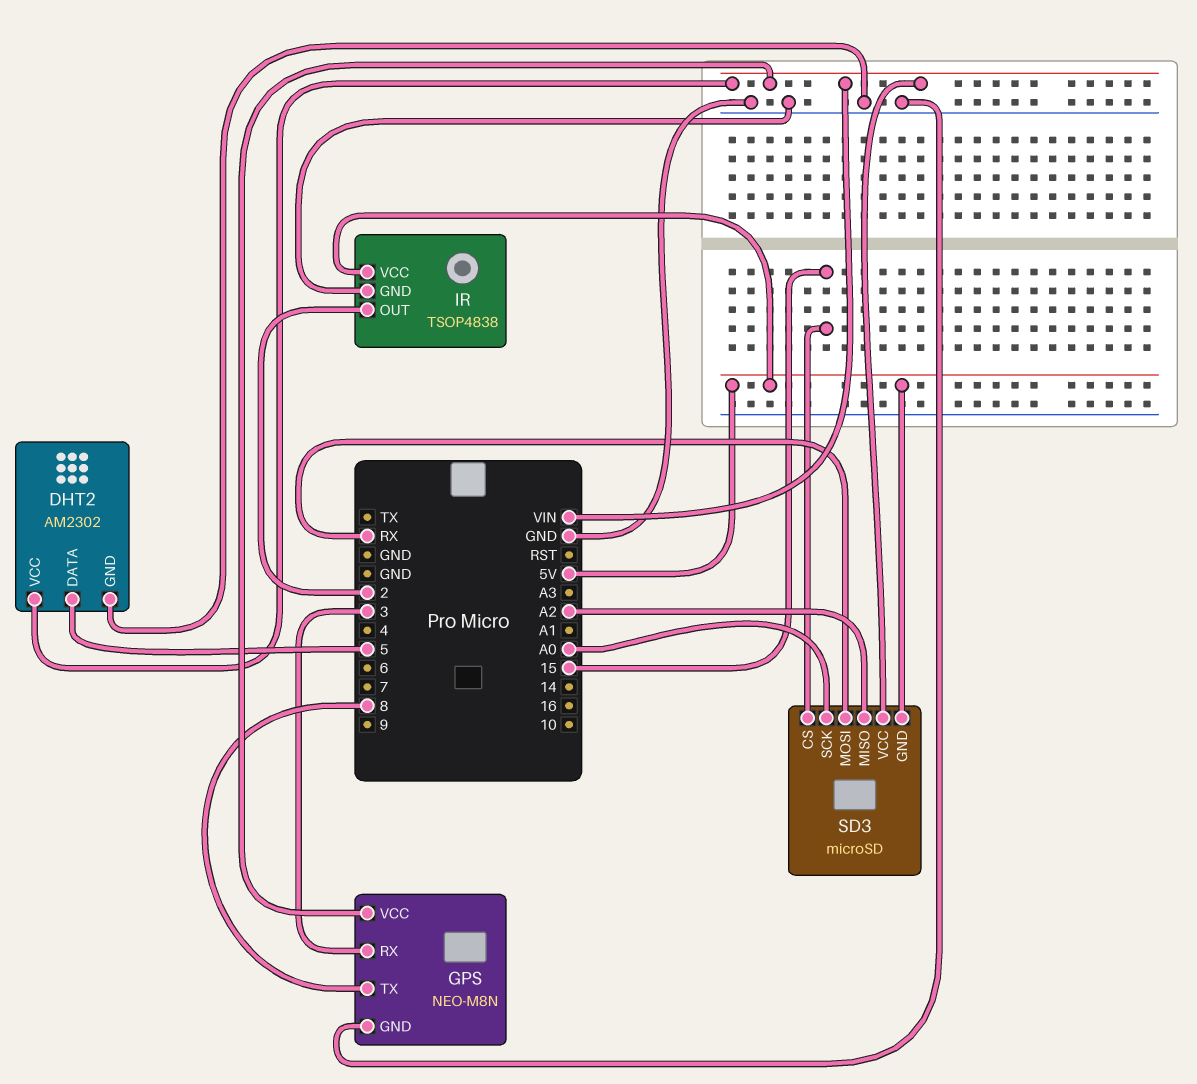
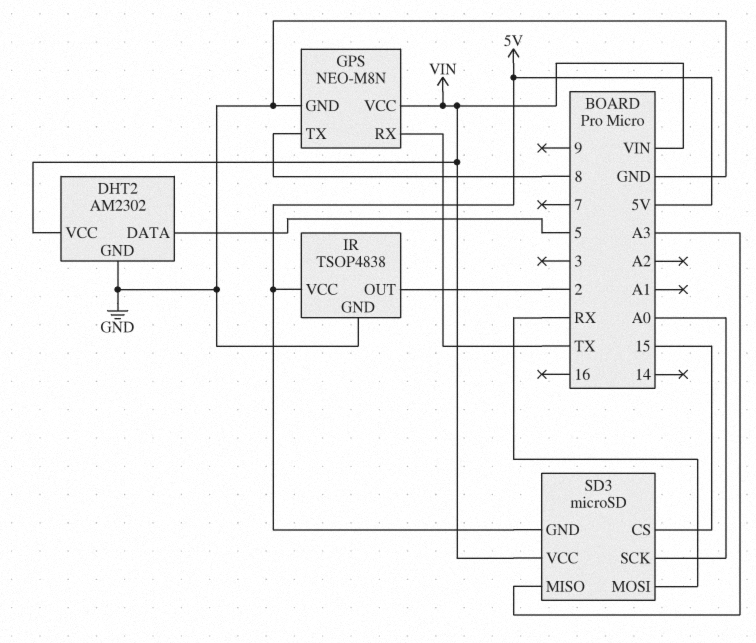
GPS pin RX: 3 -> TX
SD3 pin MISO: A2 -> A3

